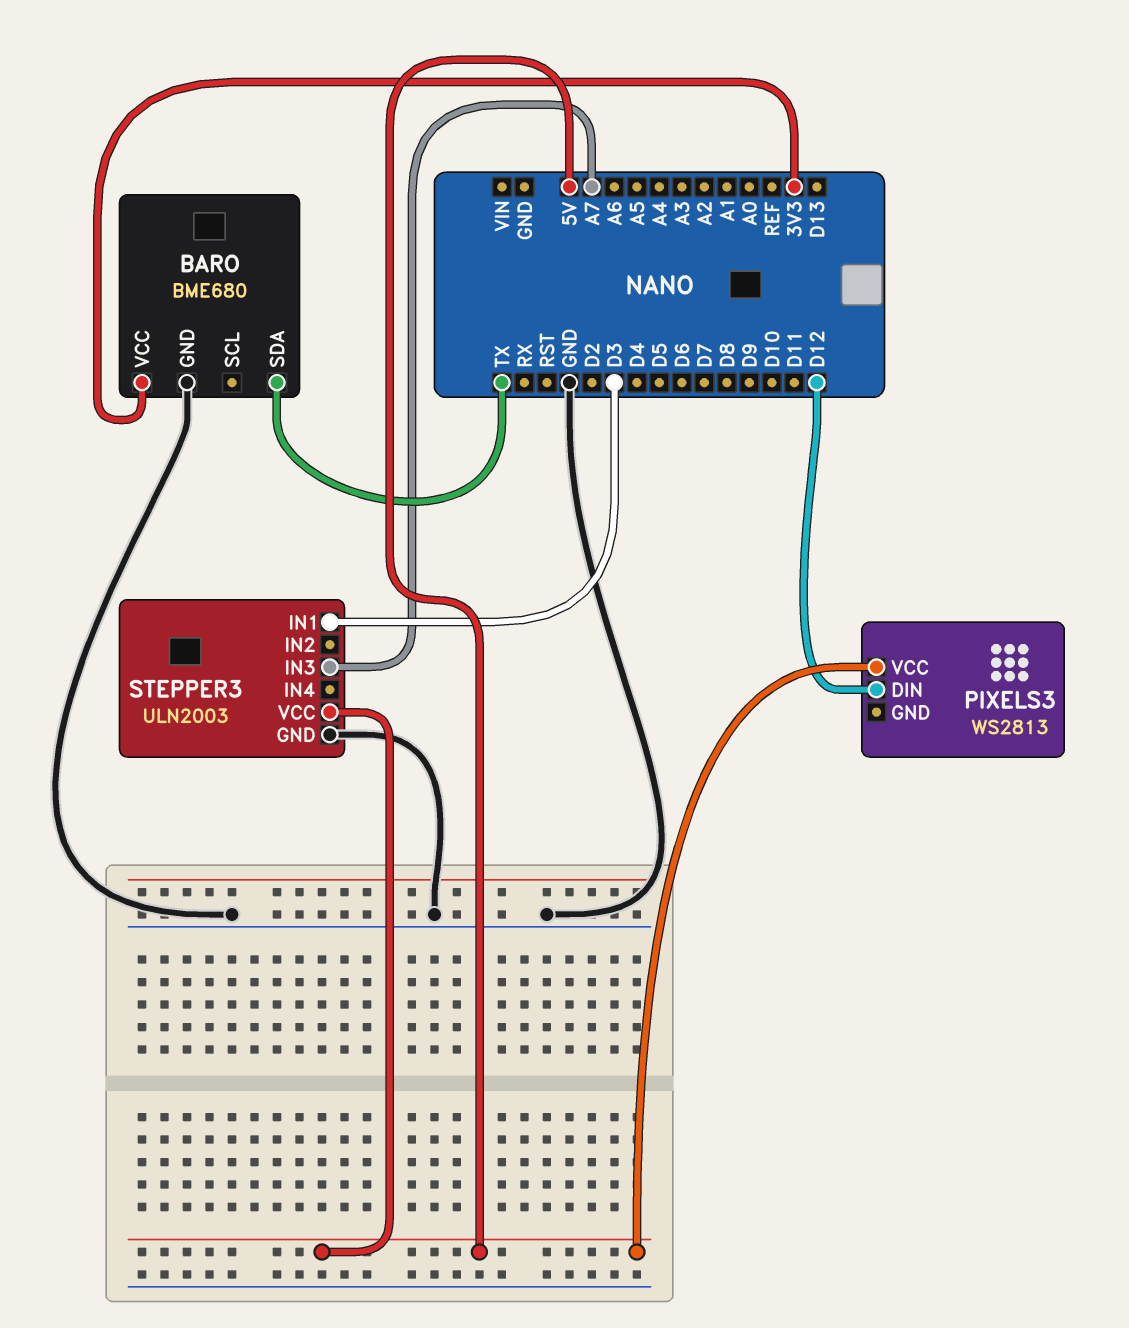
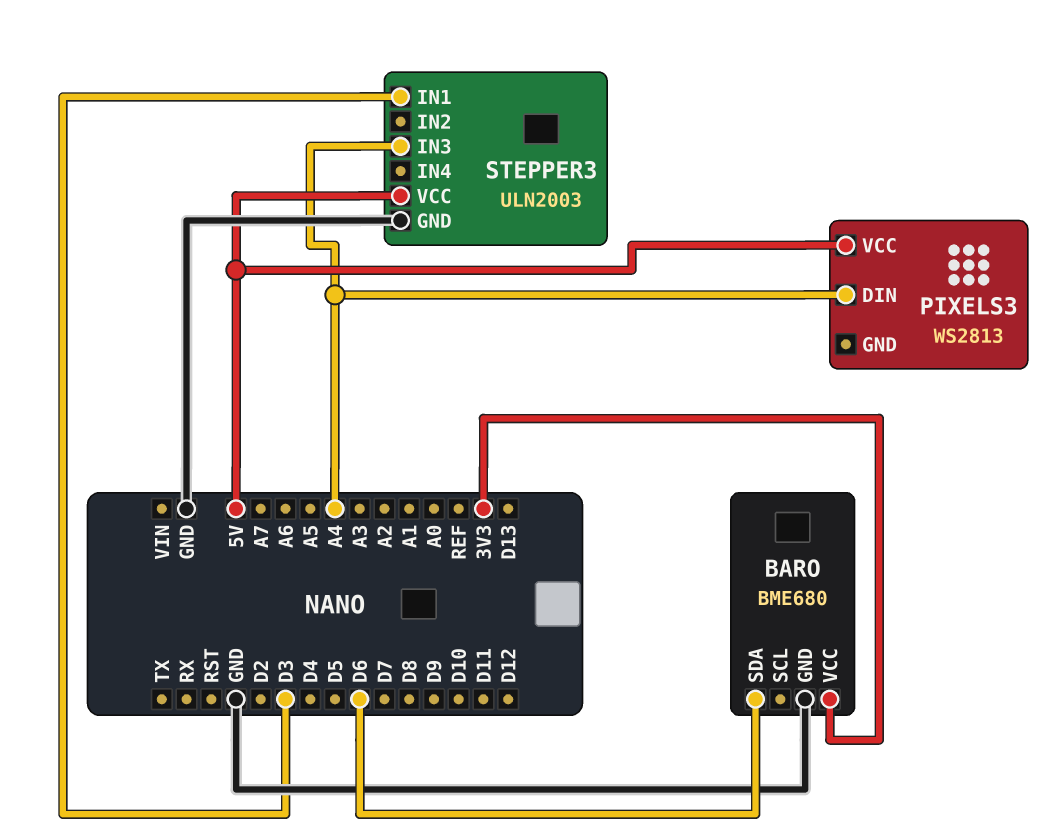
BARO pin SDA: TX -> D6
PIXELS3 pin DIN: D12 -> A4
STEPPER3 pin IN3: A7 -> A4

